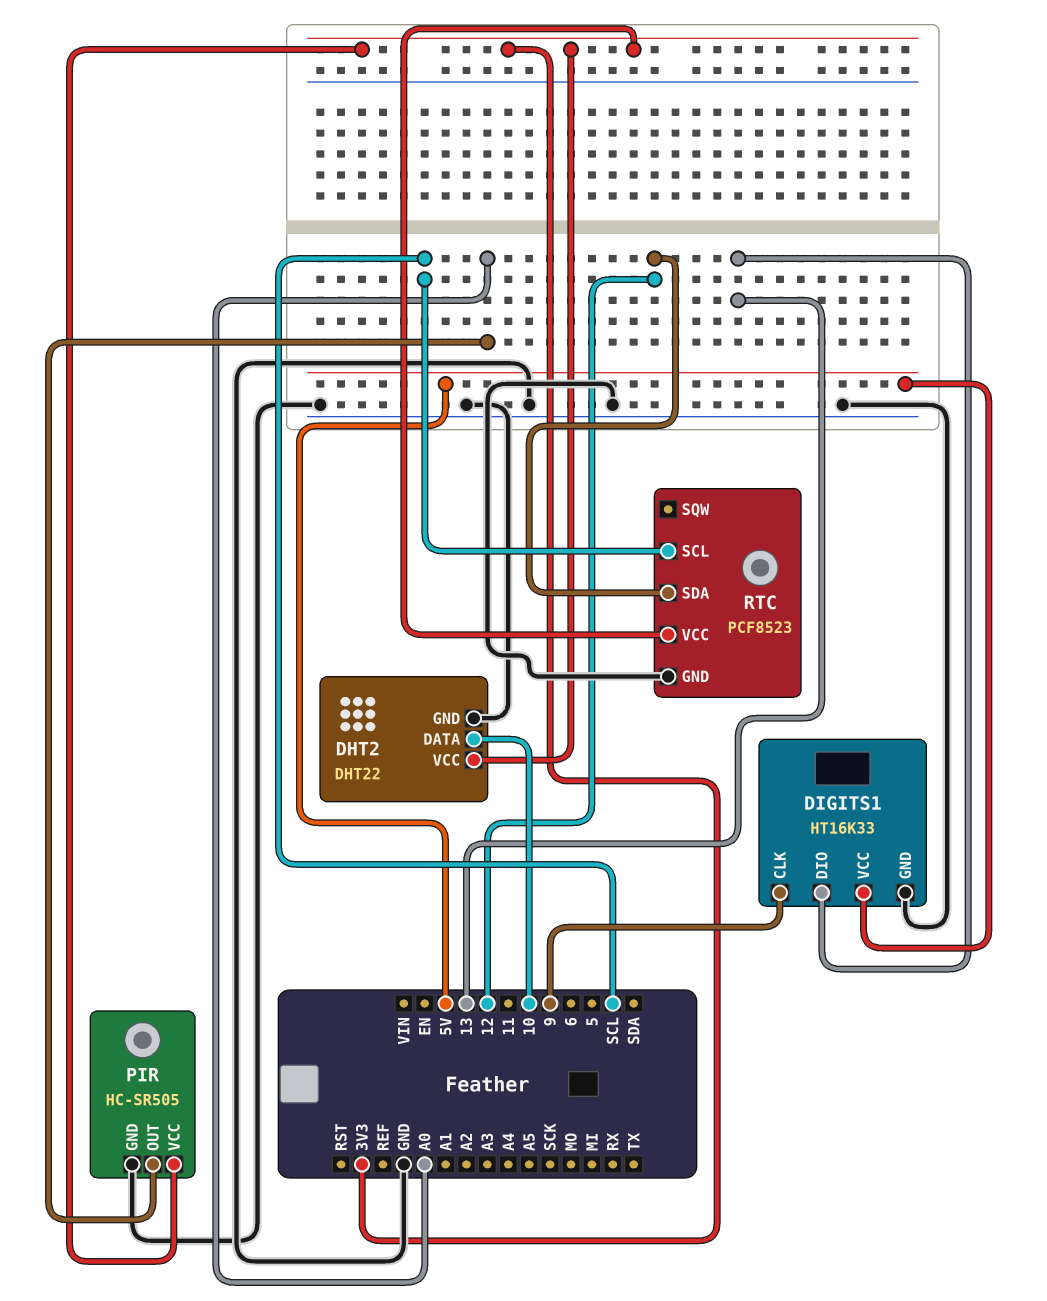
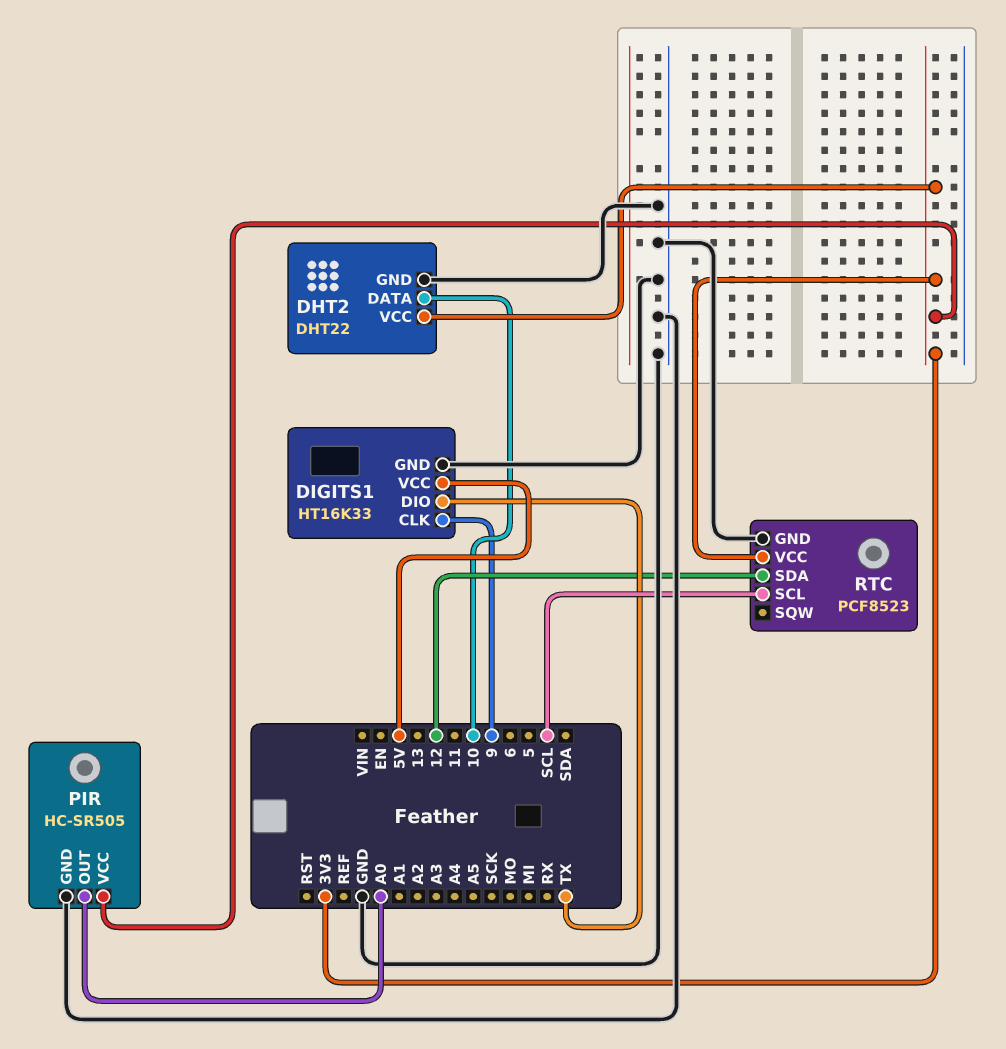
DIGITS1 pin DIO: 13 -> TX

